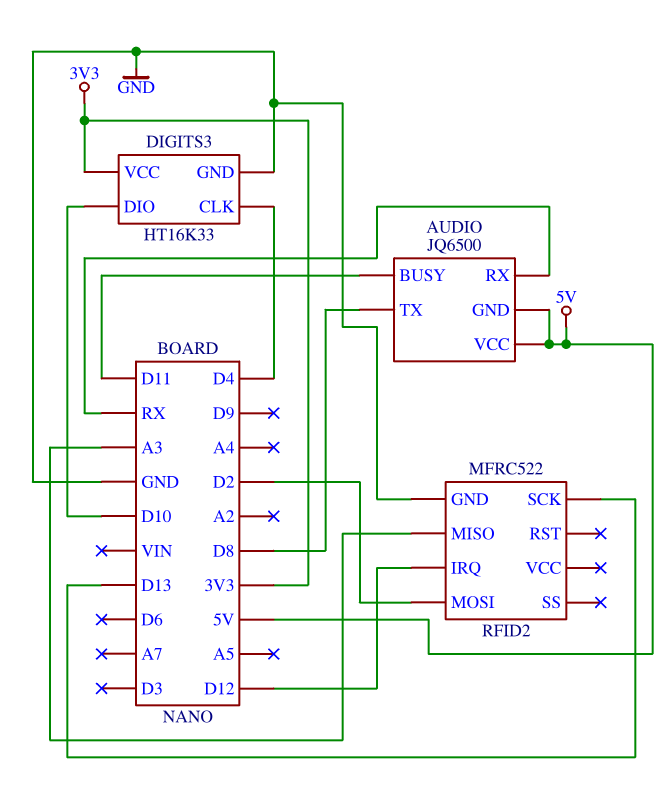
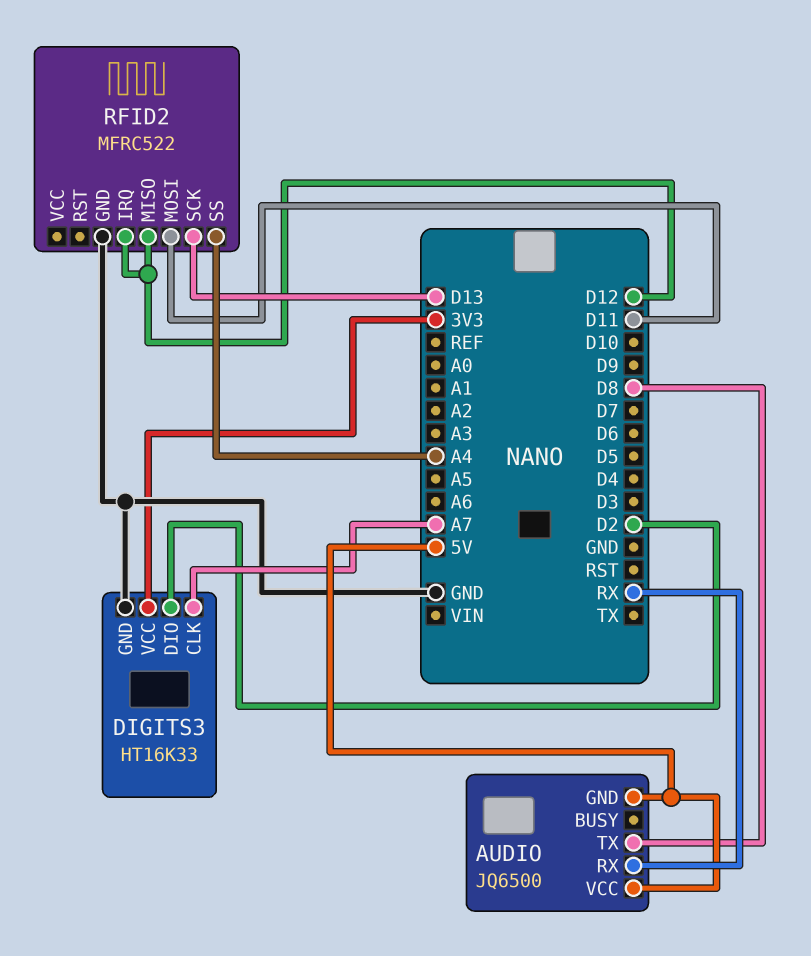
AUDIO pin BUSY: D11 -> none
DIGITS3 pin CLK: D4 -> A7
DIGITS3 pin DIO: D10 -> D2
RFID2 pin MISO: A3 -> D12
RFID2 pin MOSI: D2 -> D11
RFID2 pin SS: none -> A4

